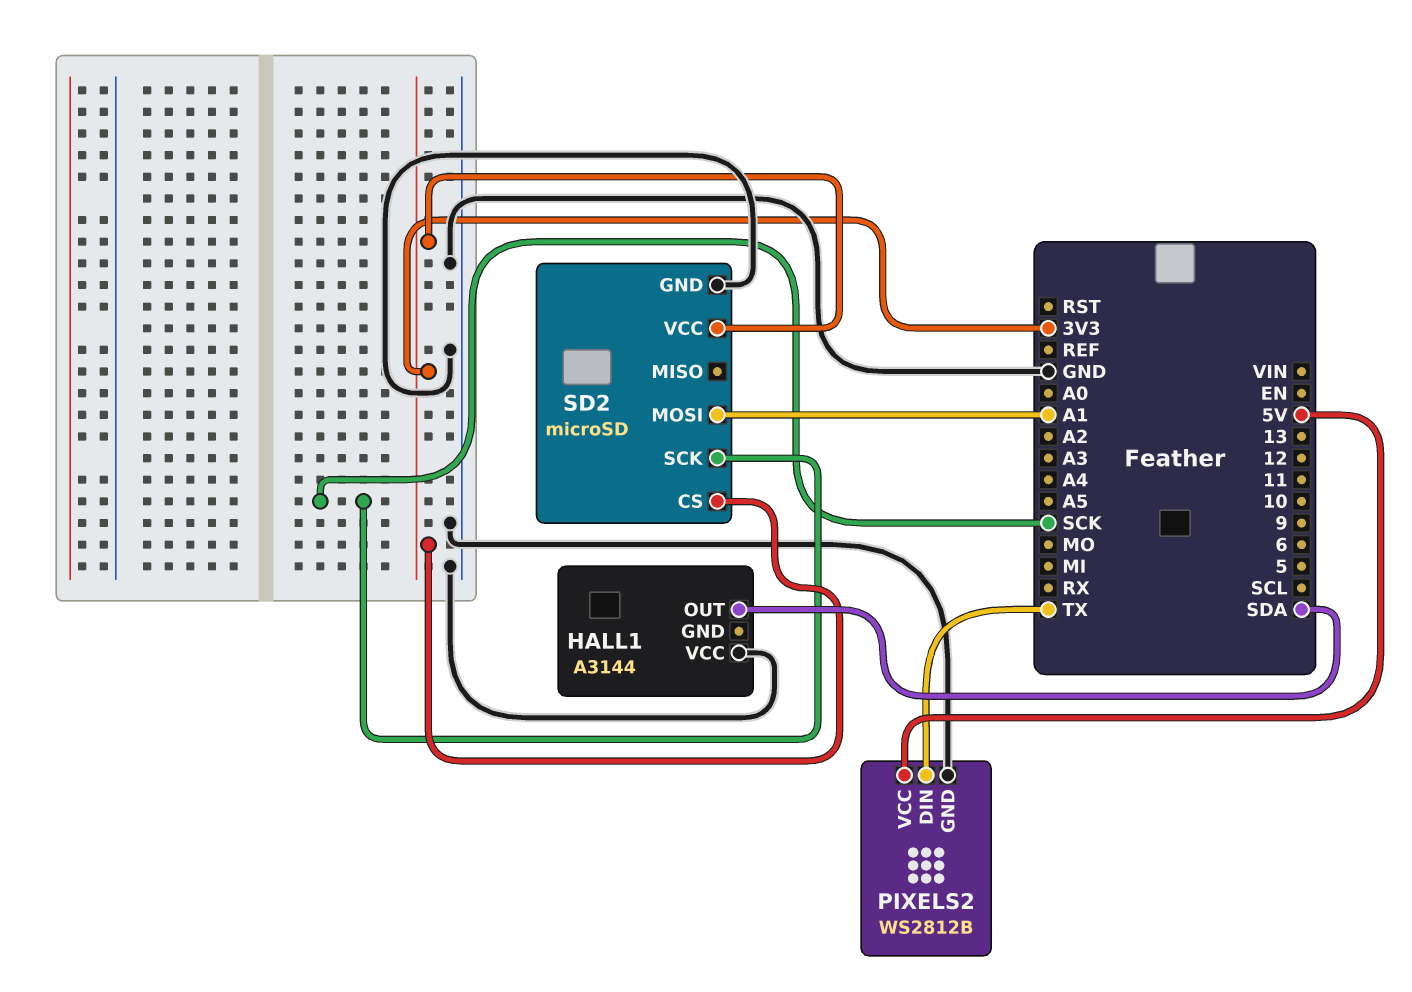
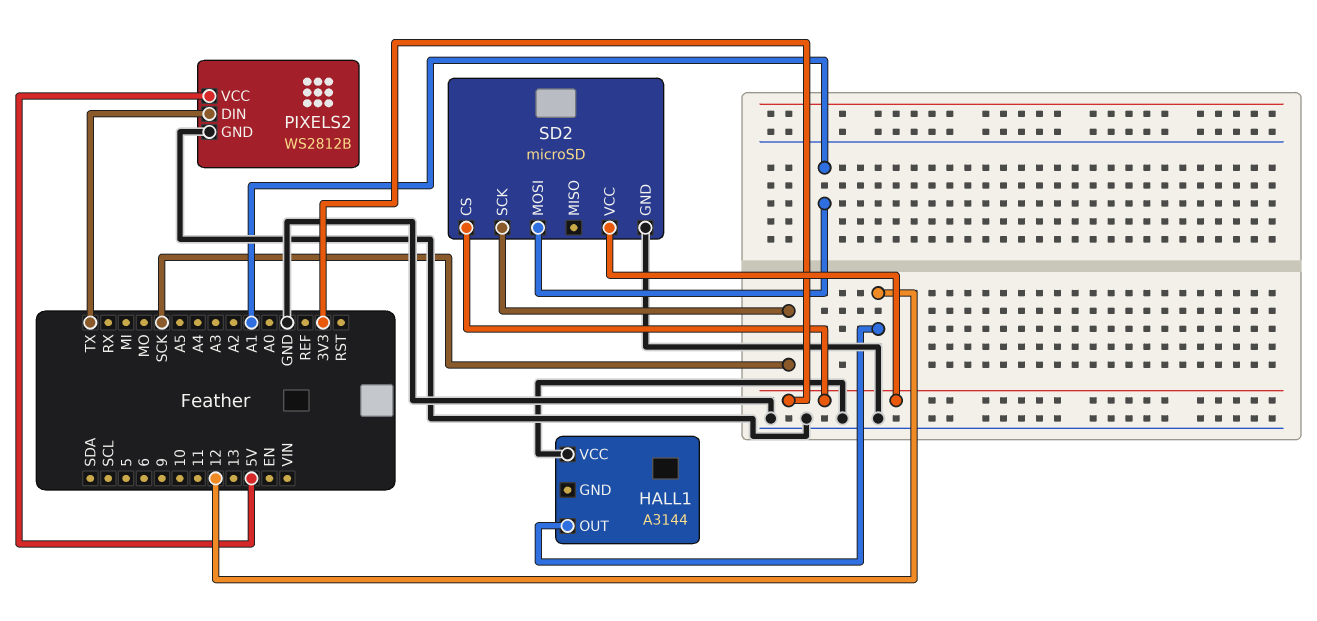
HALL1 pin OUT: SDA -> 12

